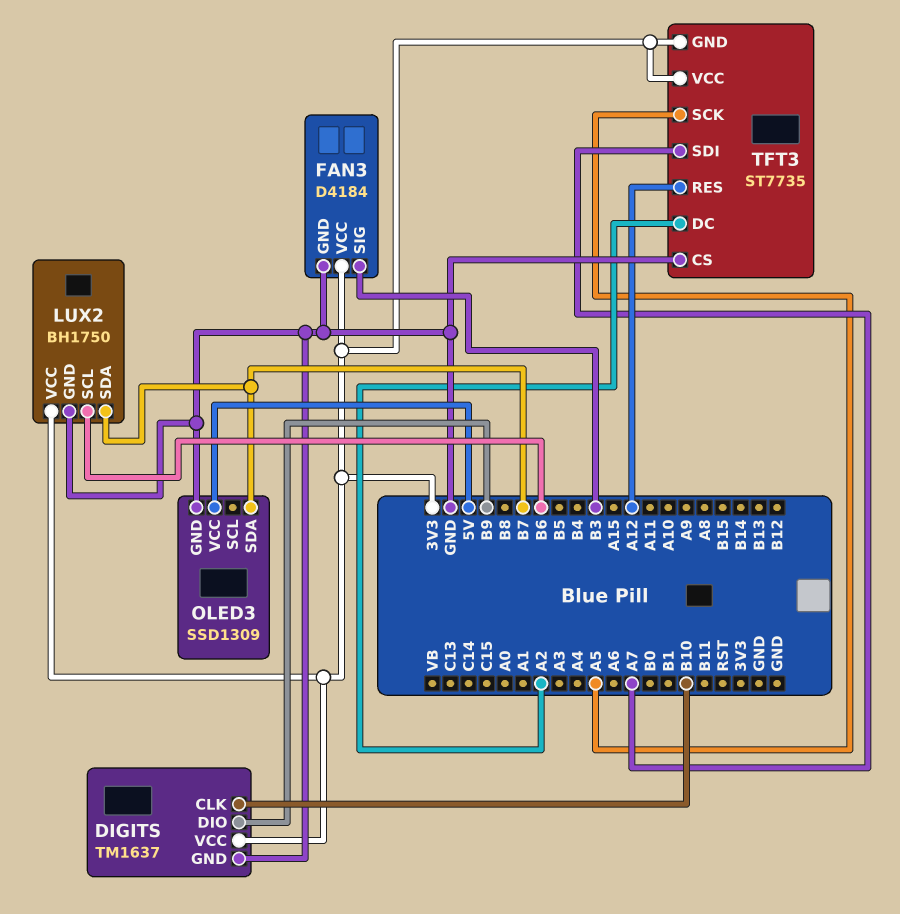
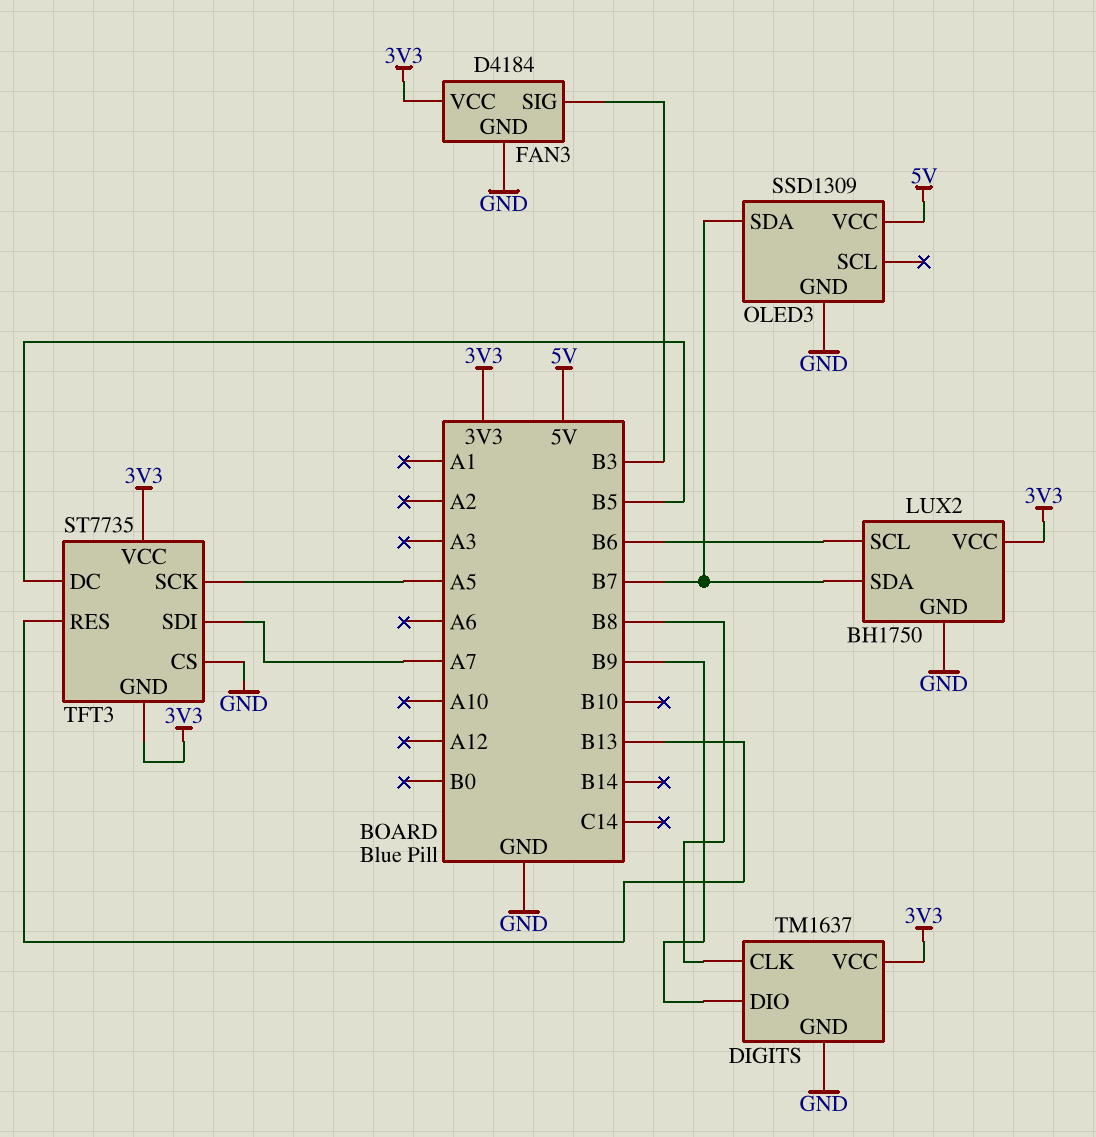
DIGITS pin CLK: B10 -> B8
TFT3 pin DC: A2 -> B5
TFT3 pin RES: A12 -> B13

